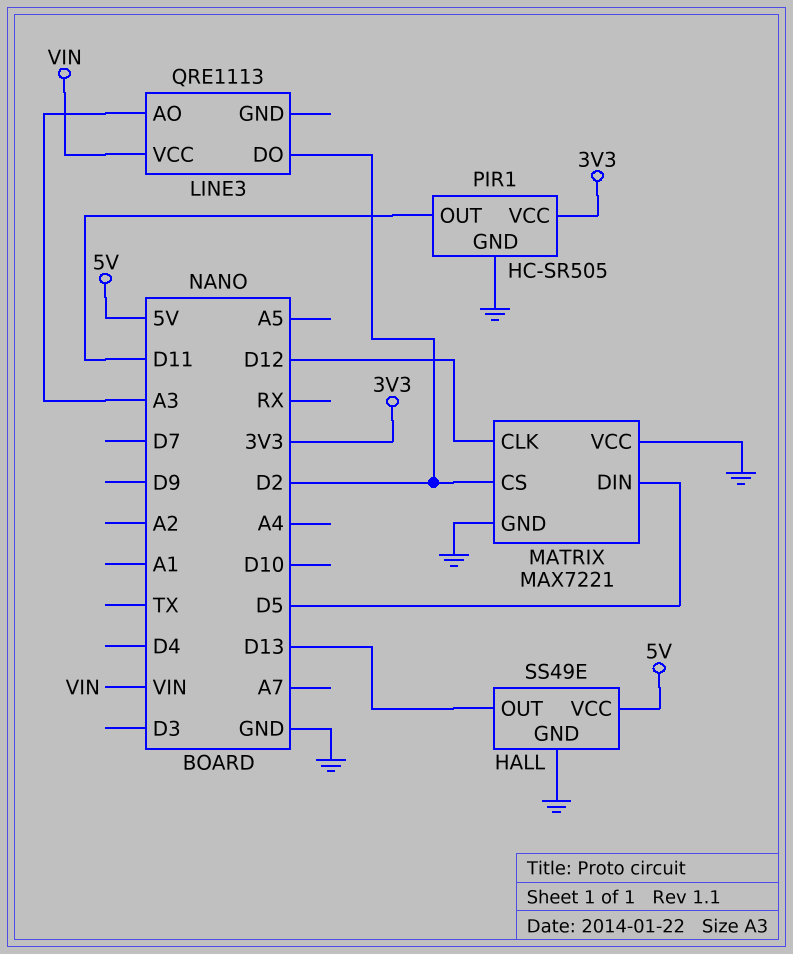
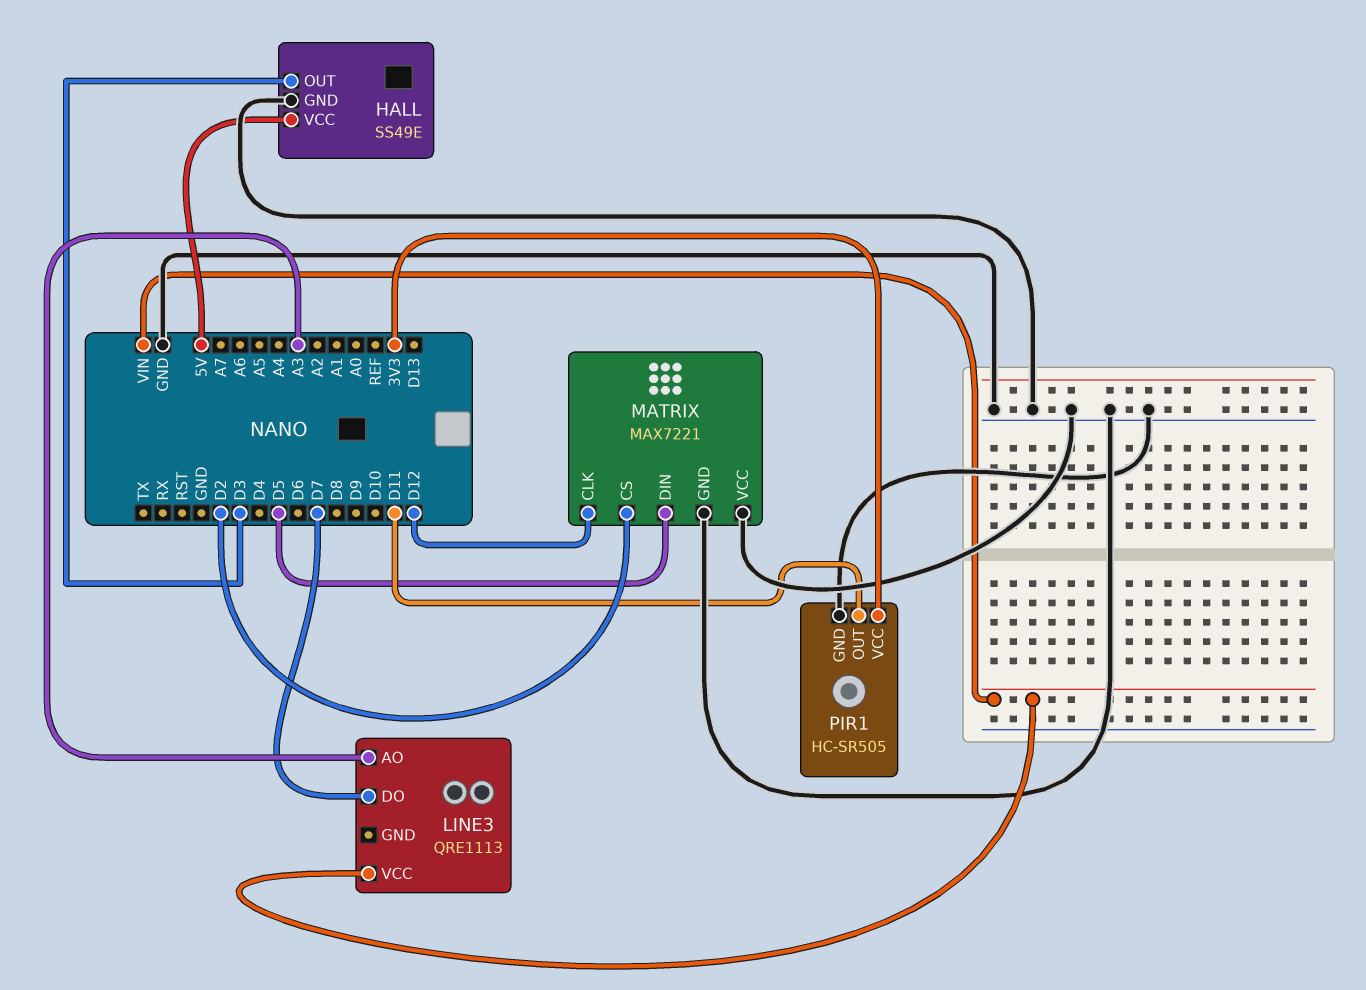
HALL pin OUT: D13 -> D3
LINE3 pin DO: D2 -> D7

